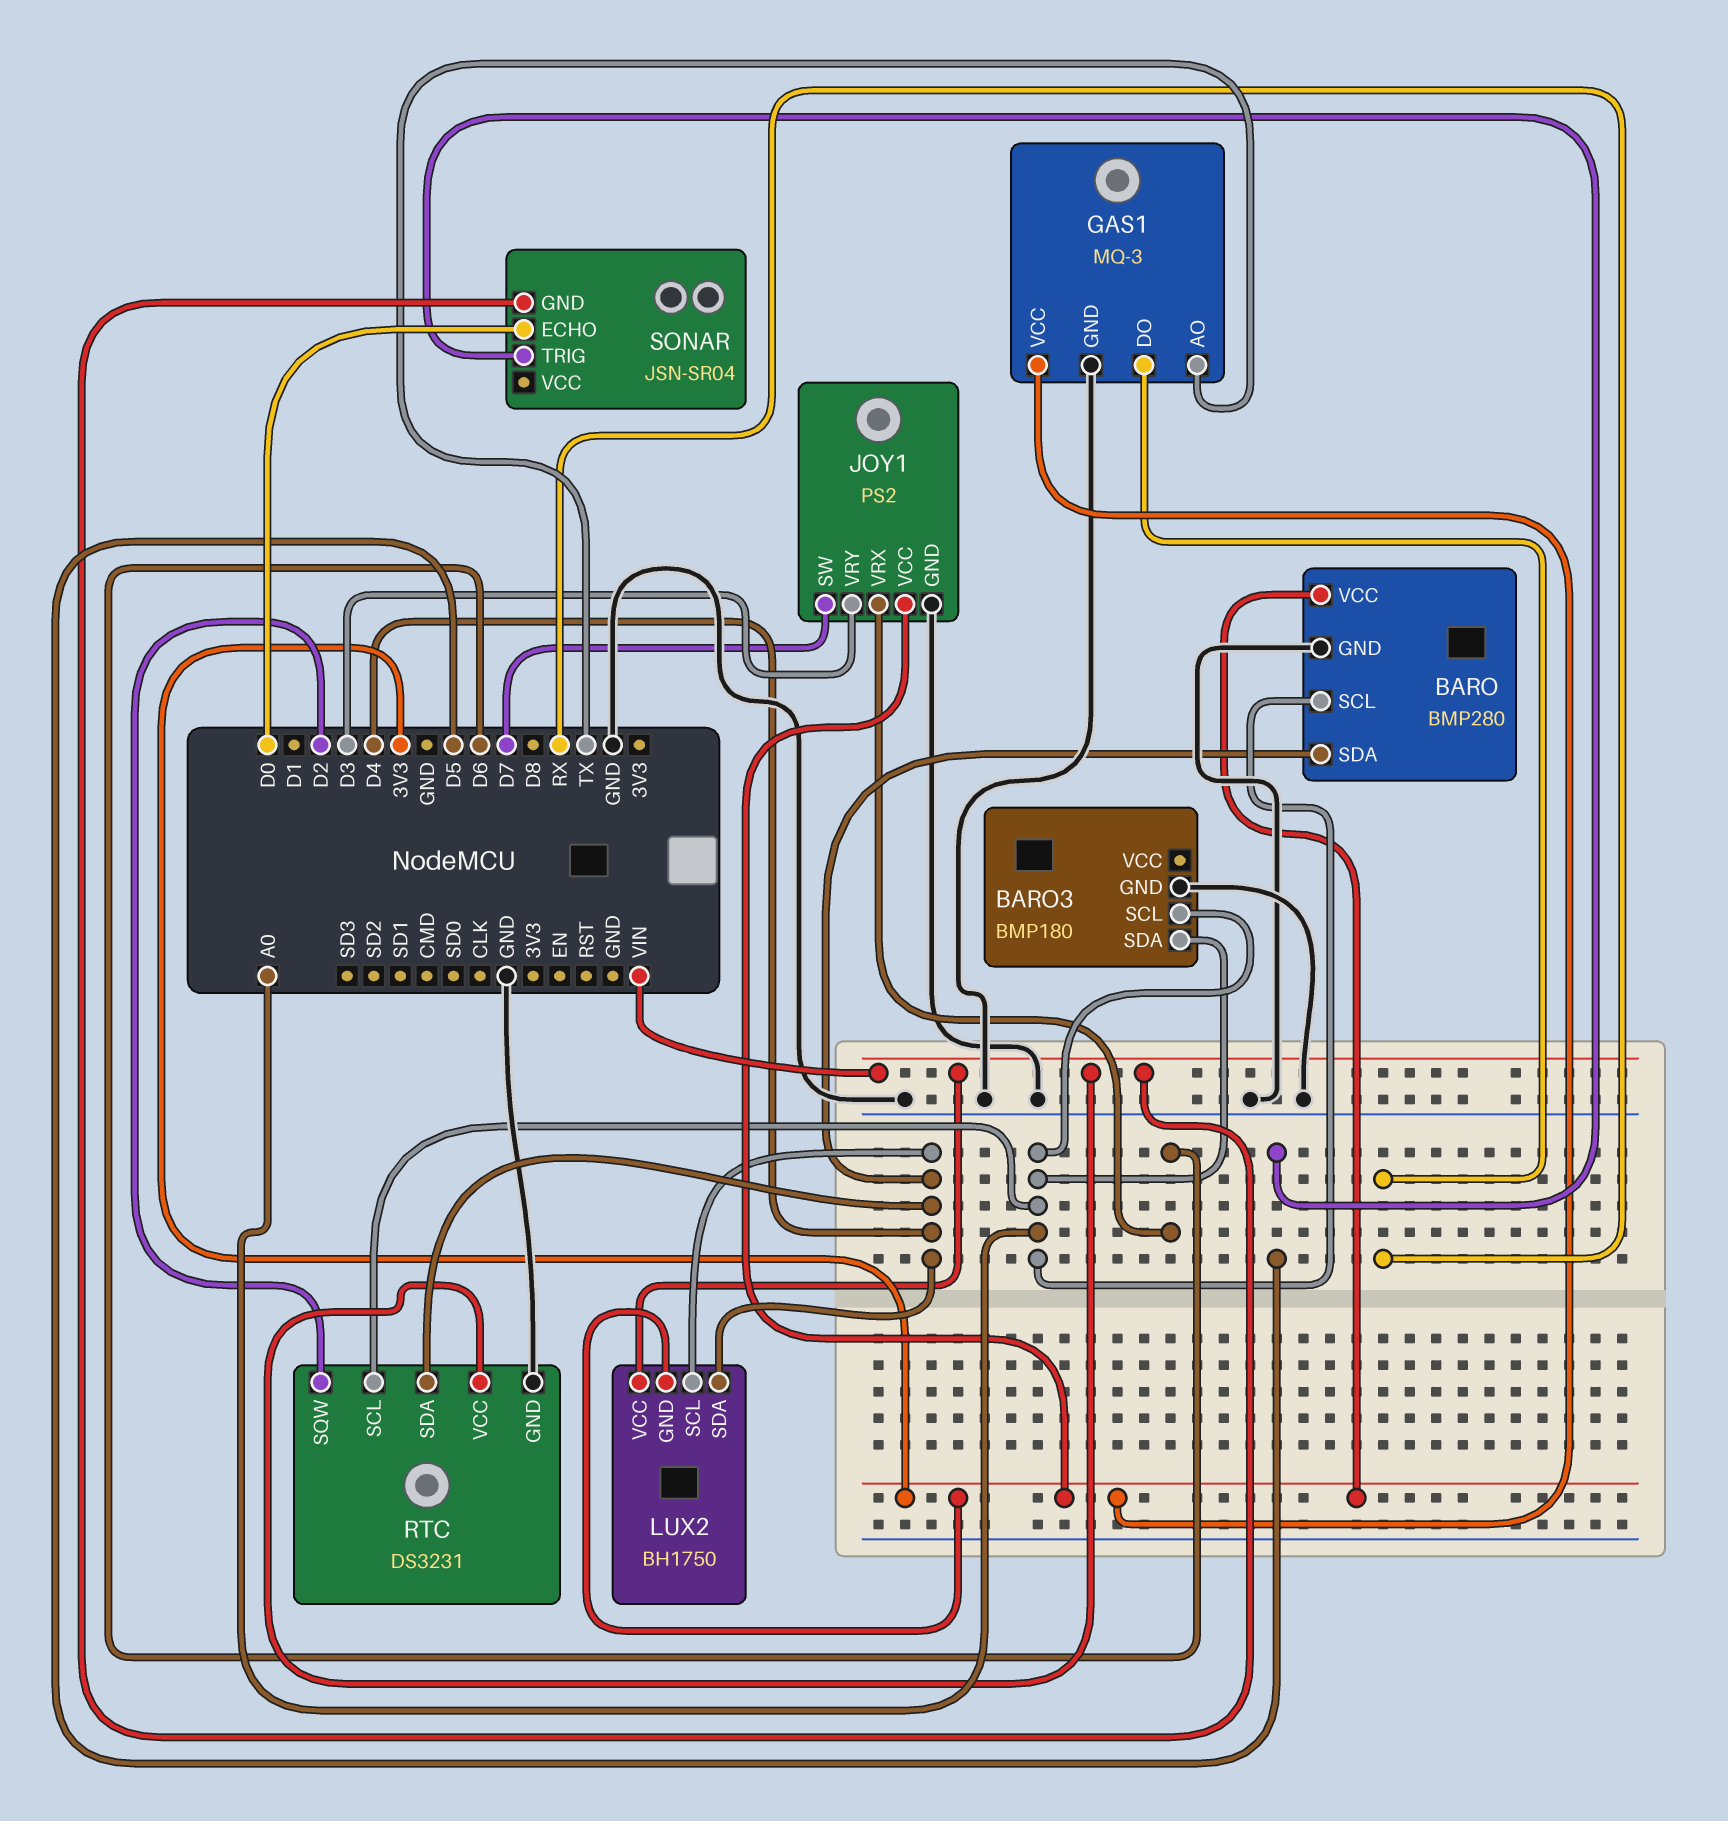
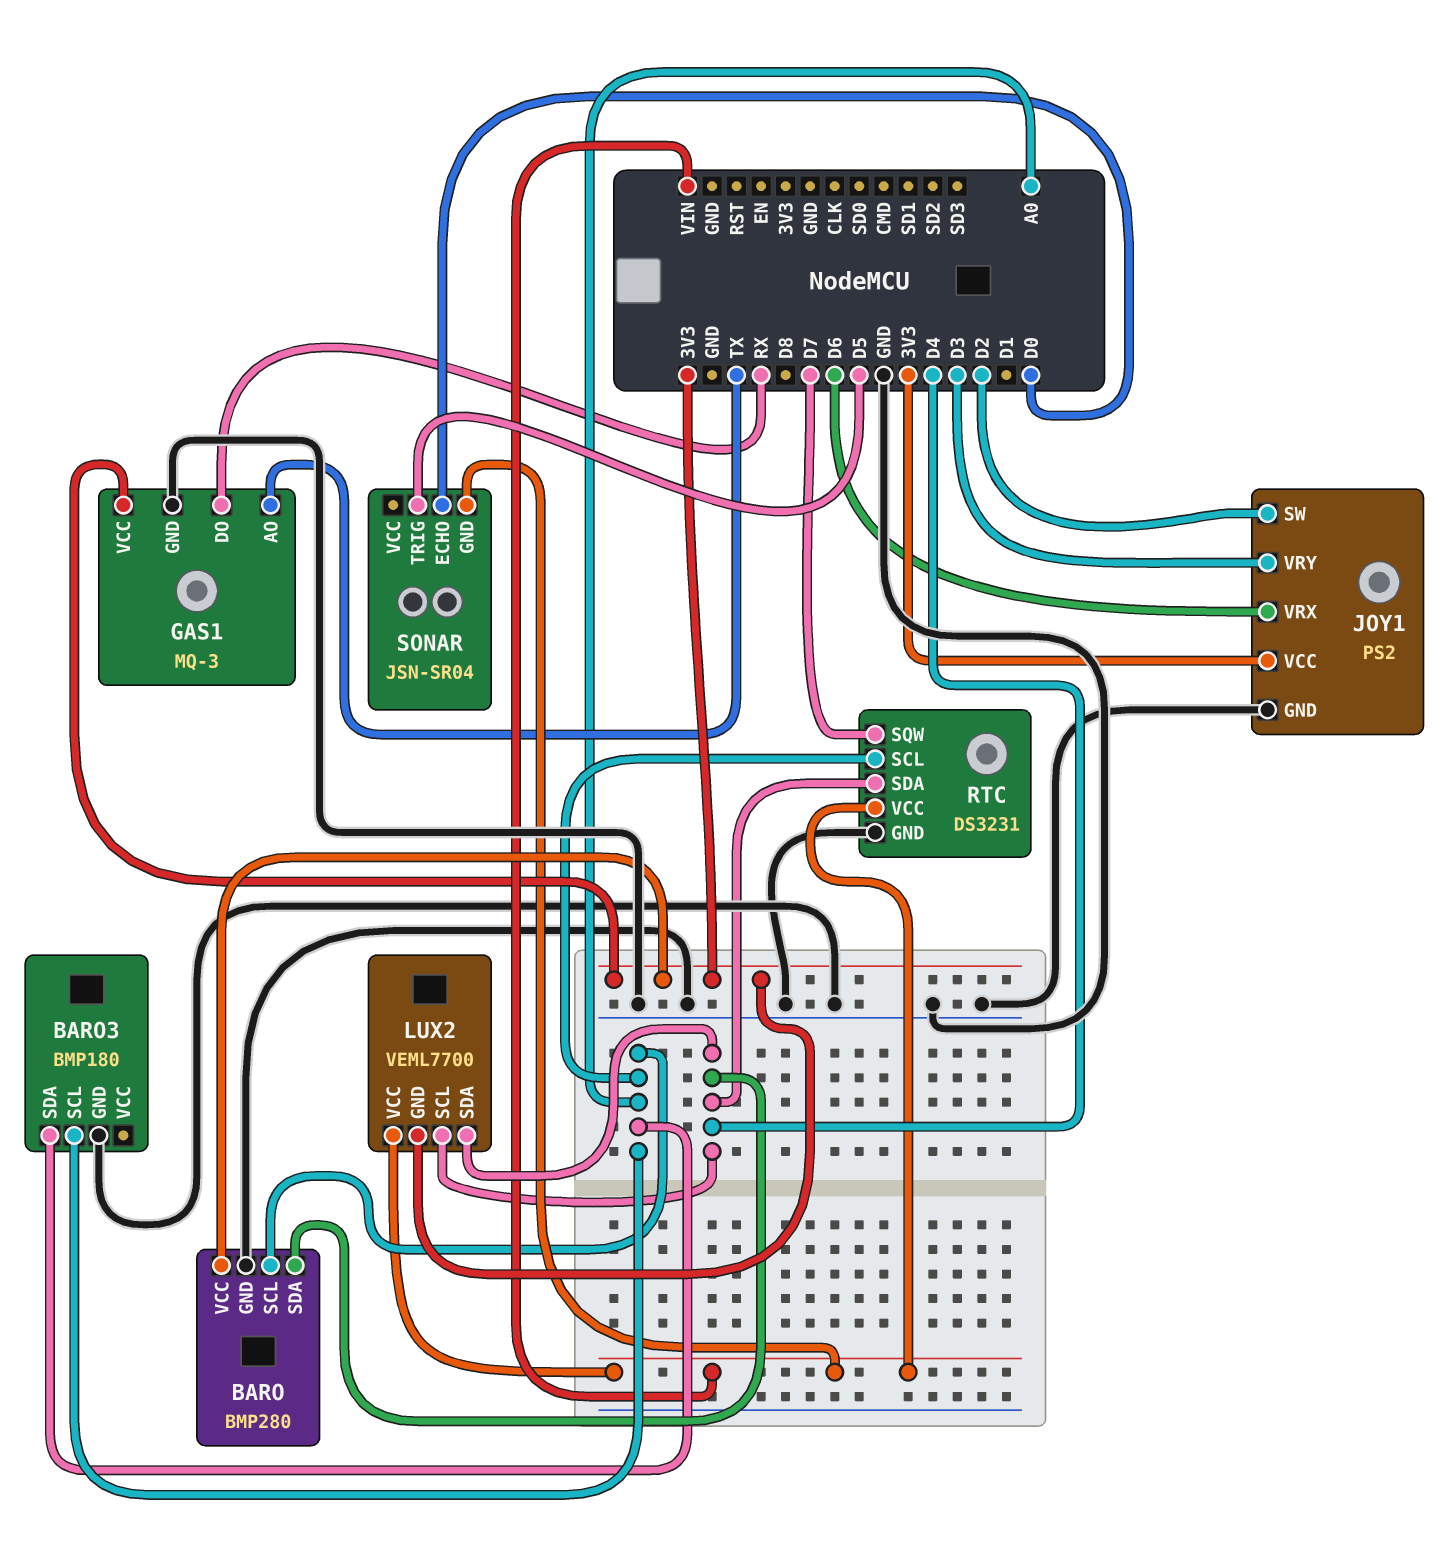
JOY1 pin SW: D7 -> D2
LUX2: BH1750 -> VEML7700
RTC pin SQW: D2 -> D7

